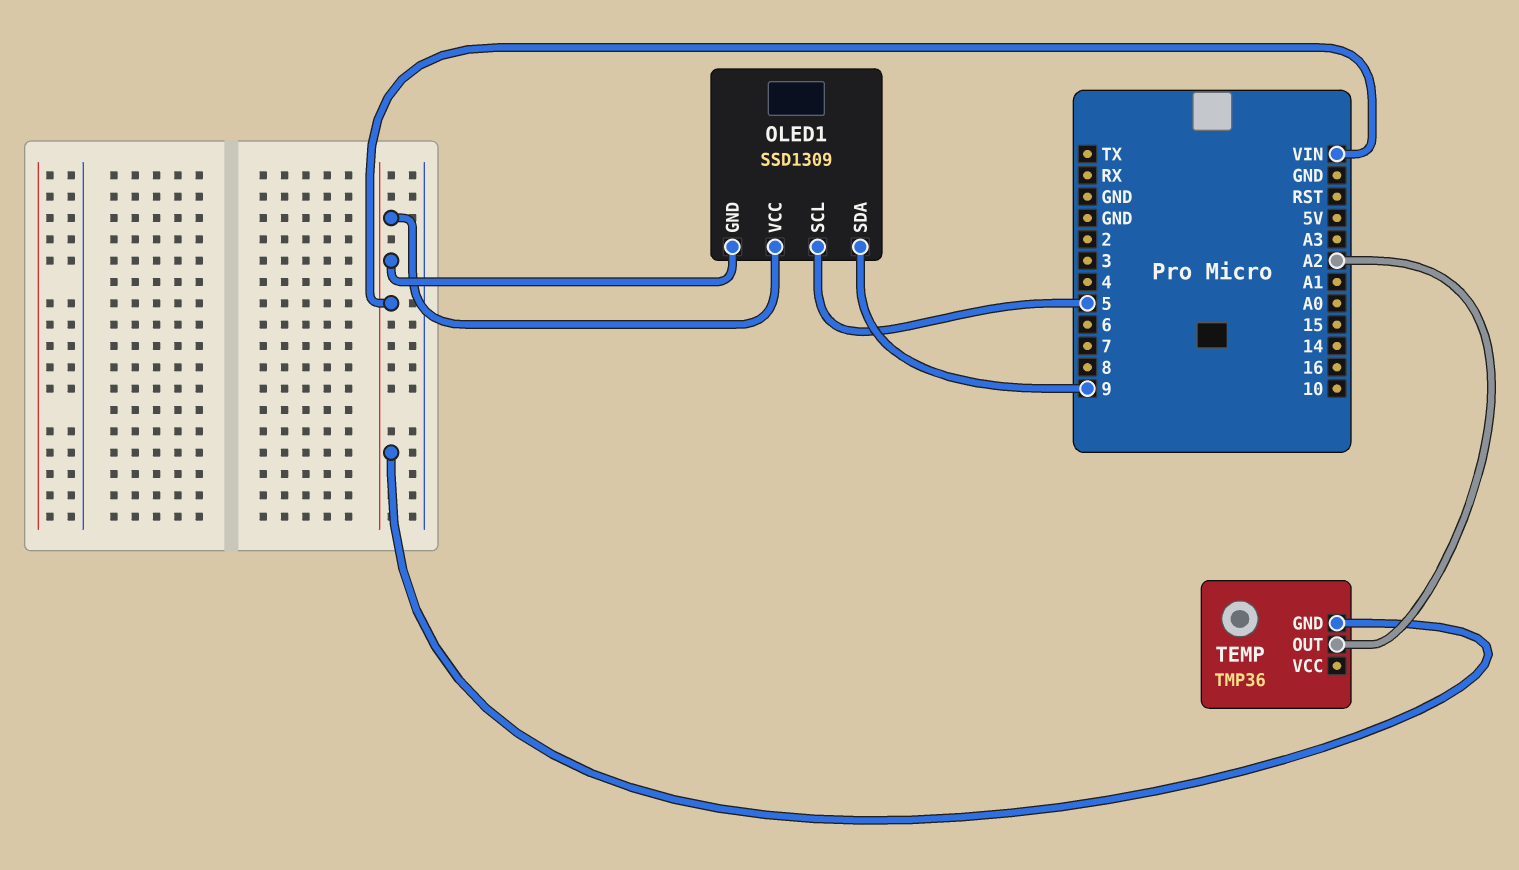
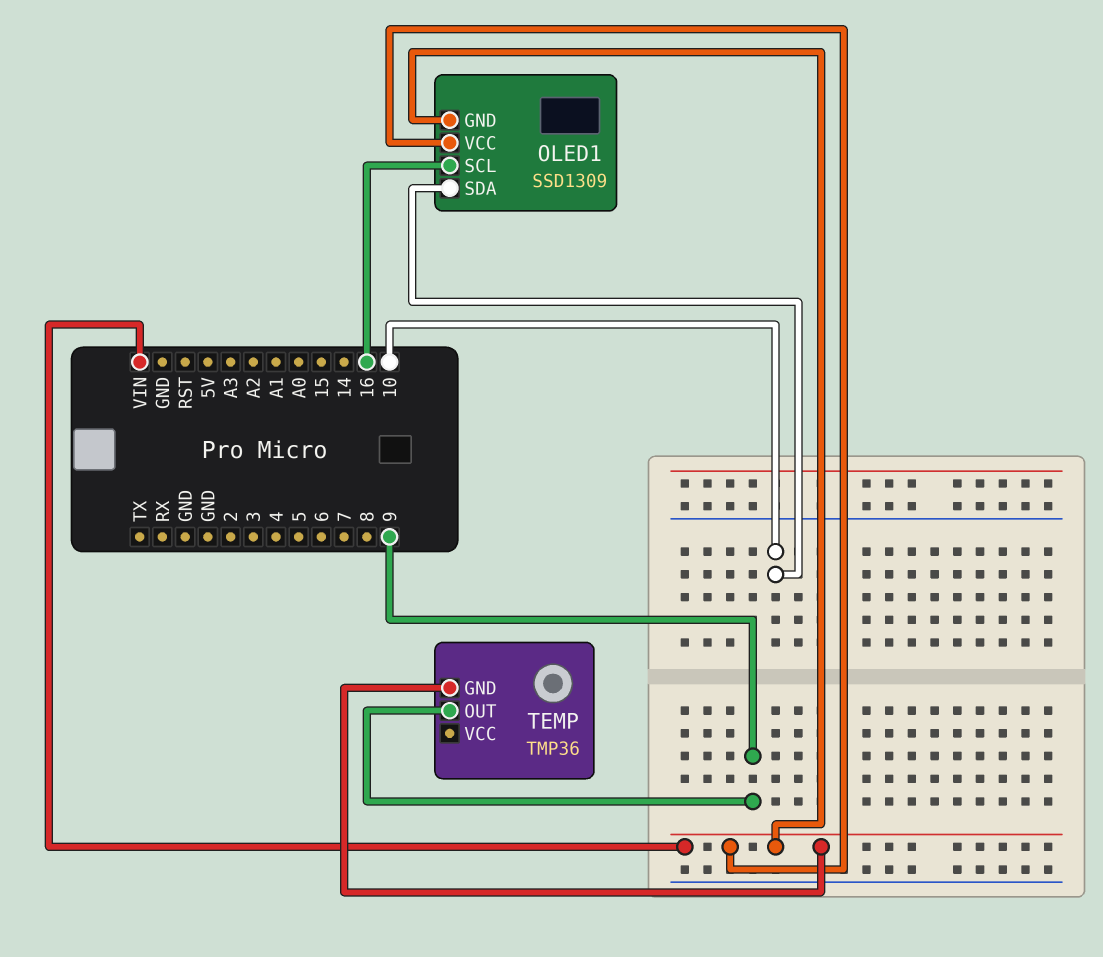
OLED1 pin SCL: 5 -> 16
OLED1 pin SDA: 9 -> 10
TEMP pin OUT: A2 -> 9

